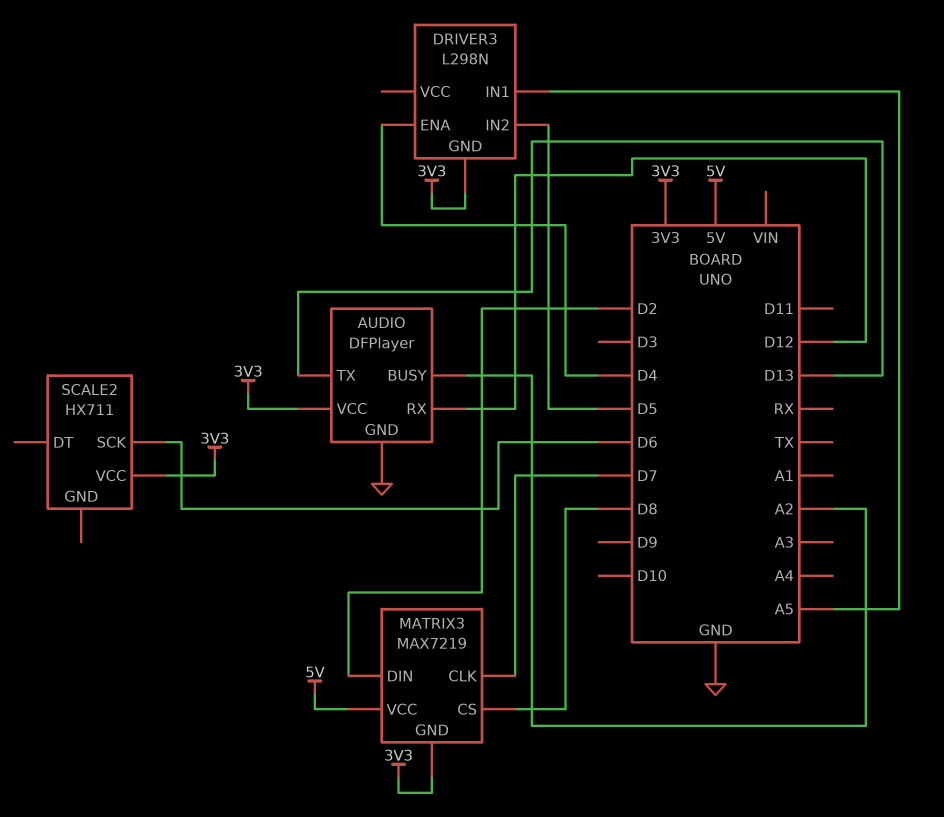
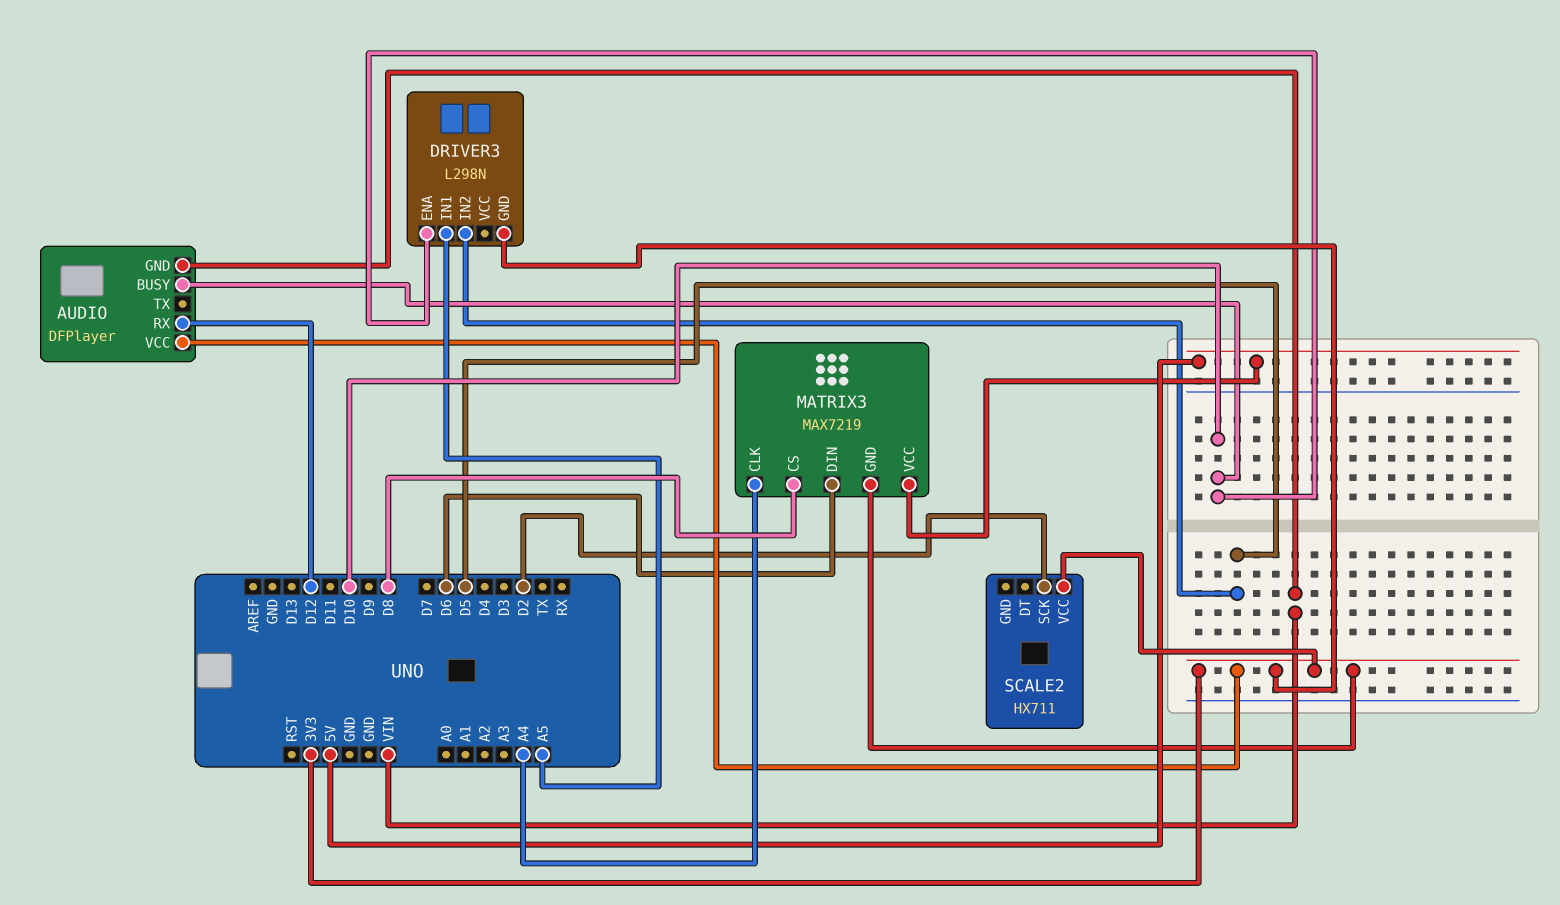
AUDIO pin BUSY: A2 -> D10
AUDIO pin GND: GND -> VIN
AUDIO pin TX: D13 -> none
DRIVER3 pin ENA: D4 -> D10
MATRIX3 pin CLK: D7 -> A4
MATRIX3 pin DIN: D2 -> D6
SCALE2 pin SCK: D6 -> D2

